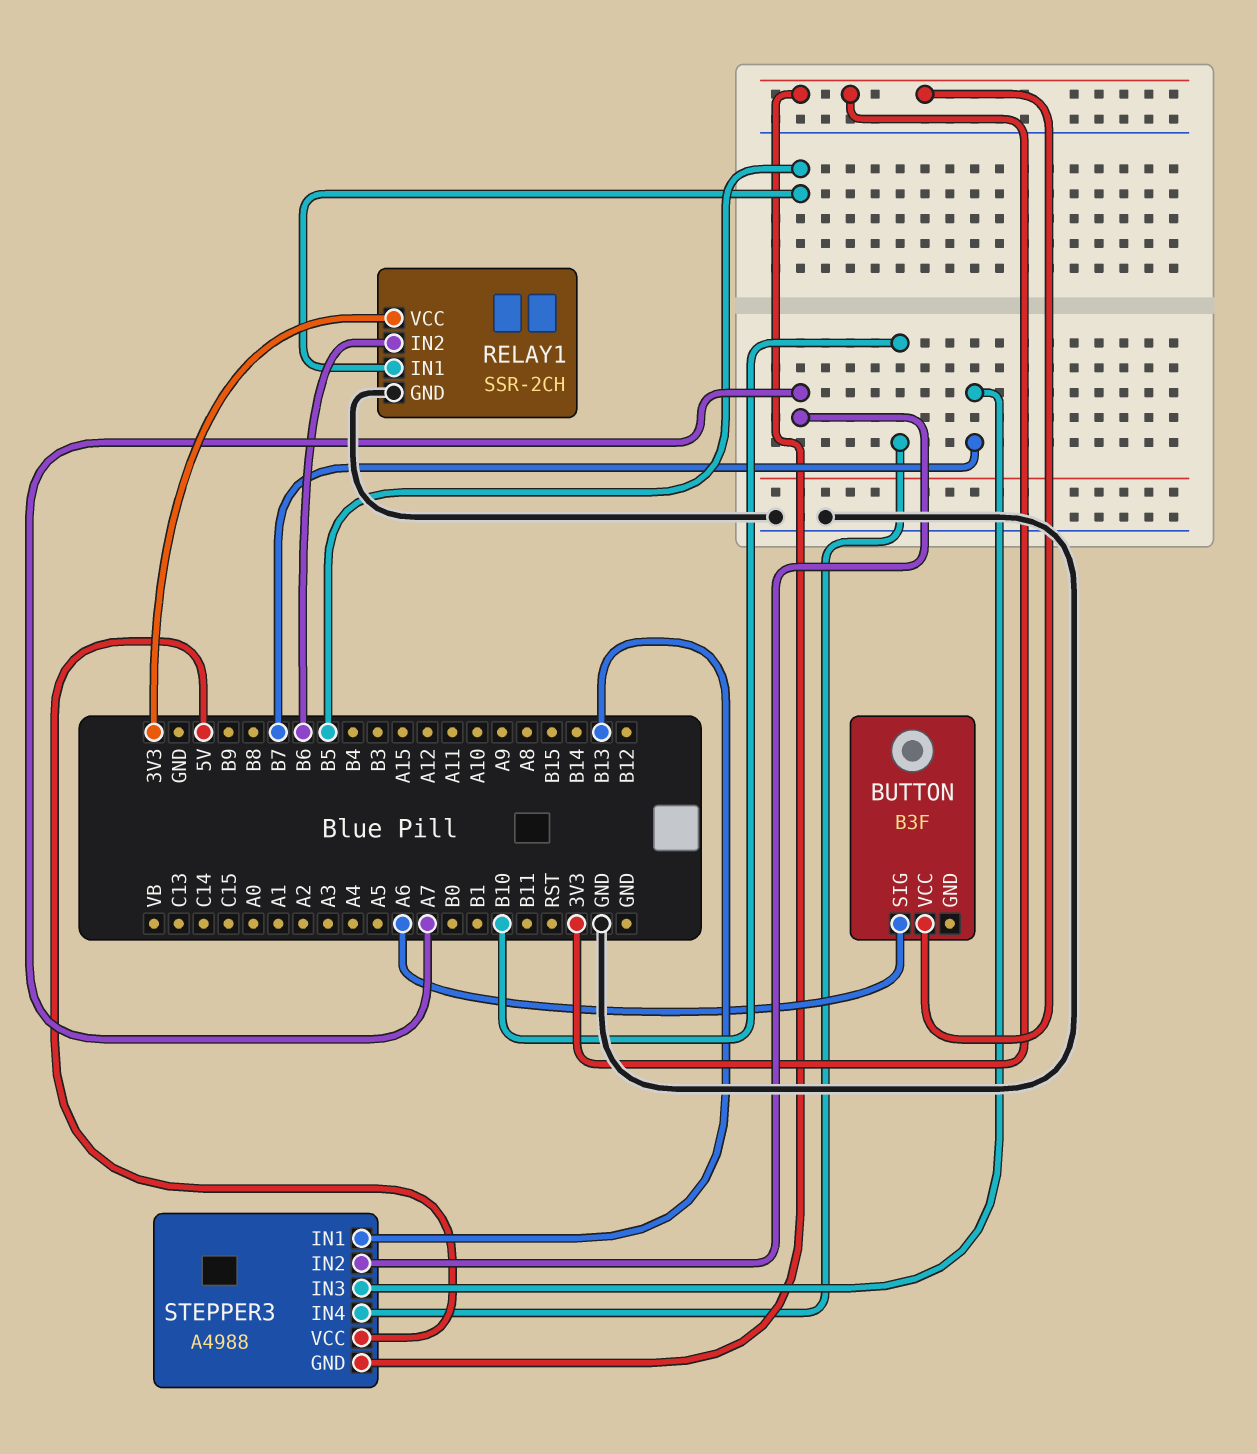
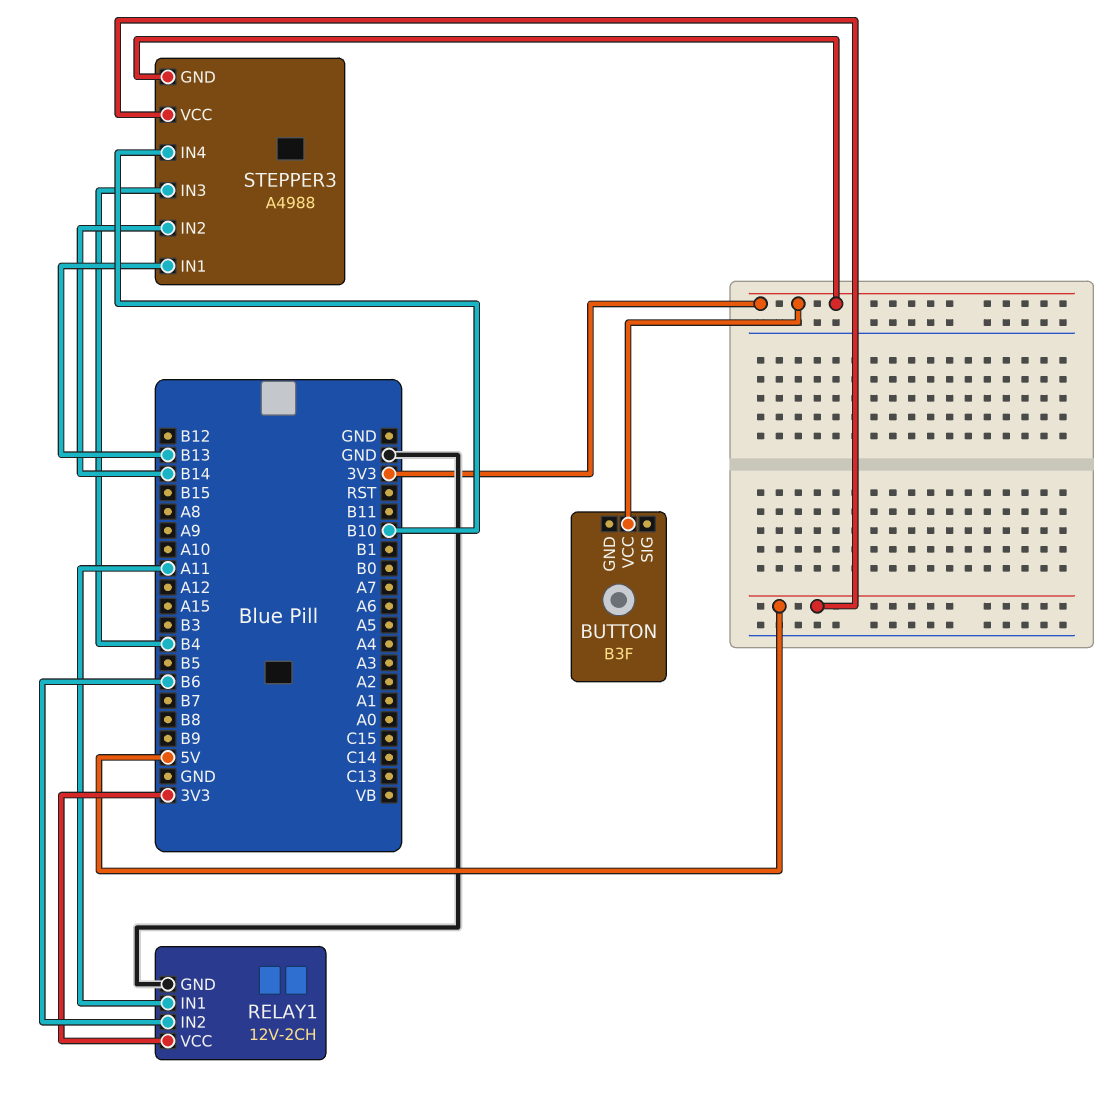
BUTTON pin SIG: A6 -> none
RELAY1: SSR-2CH -> 12V-2CH
RELAY1 pin IN1: B5 -> A11
STEPPER3 pin IN2: A7 -> B14
STEPPER3 pin IN3: B7 -> B4

